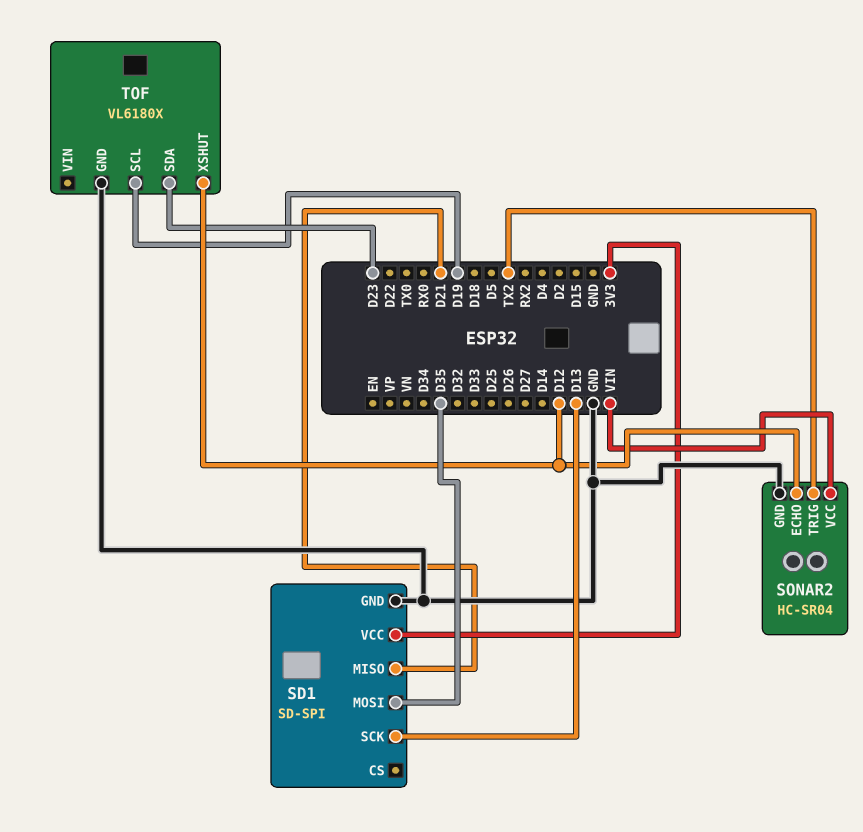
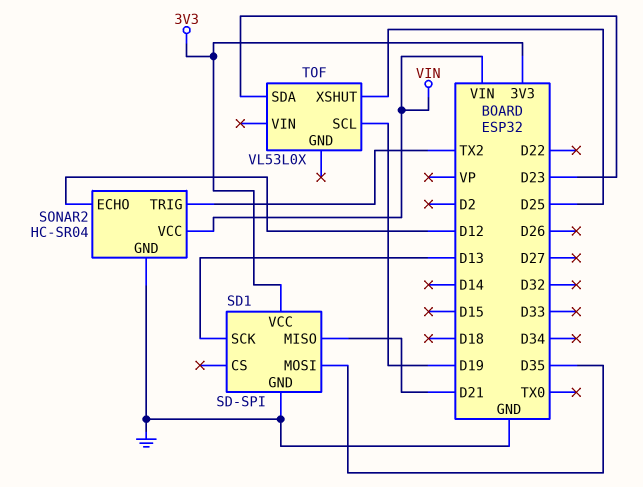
TOF: VL6180X -> VL53L0X
TOF pin GND: GND -> none
TOF pin XSHUT: D12 -> D25

